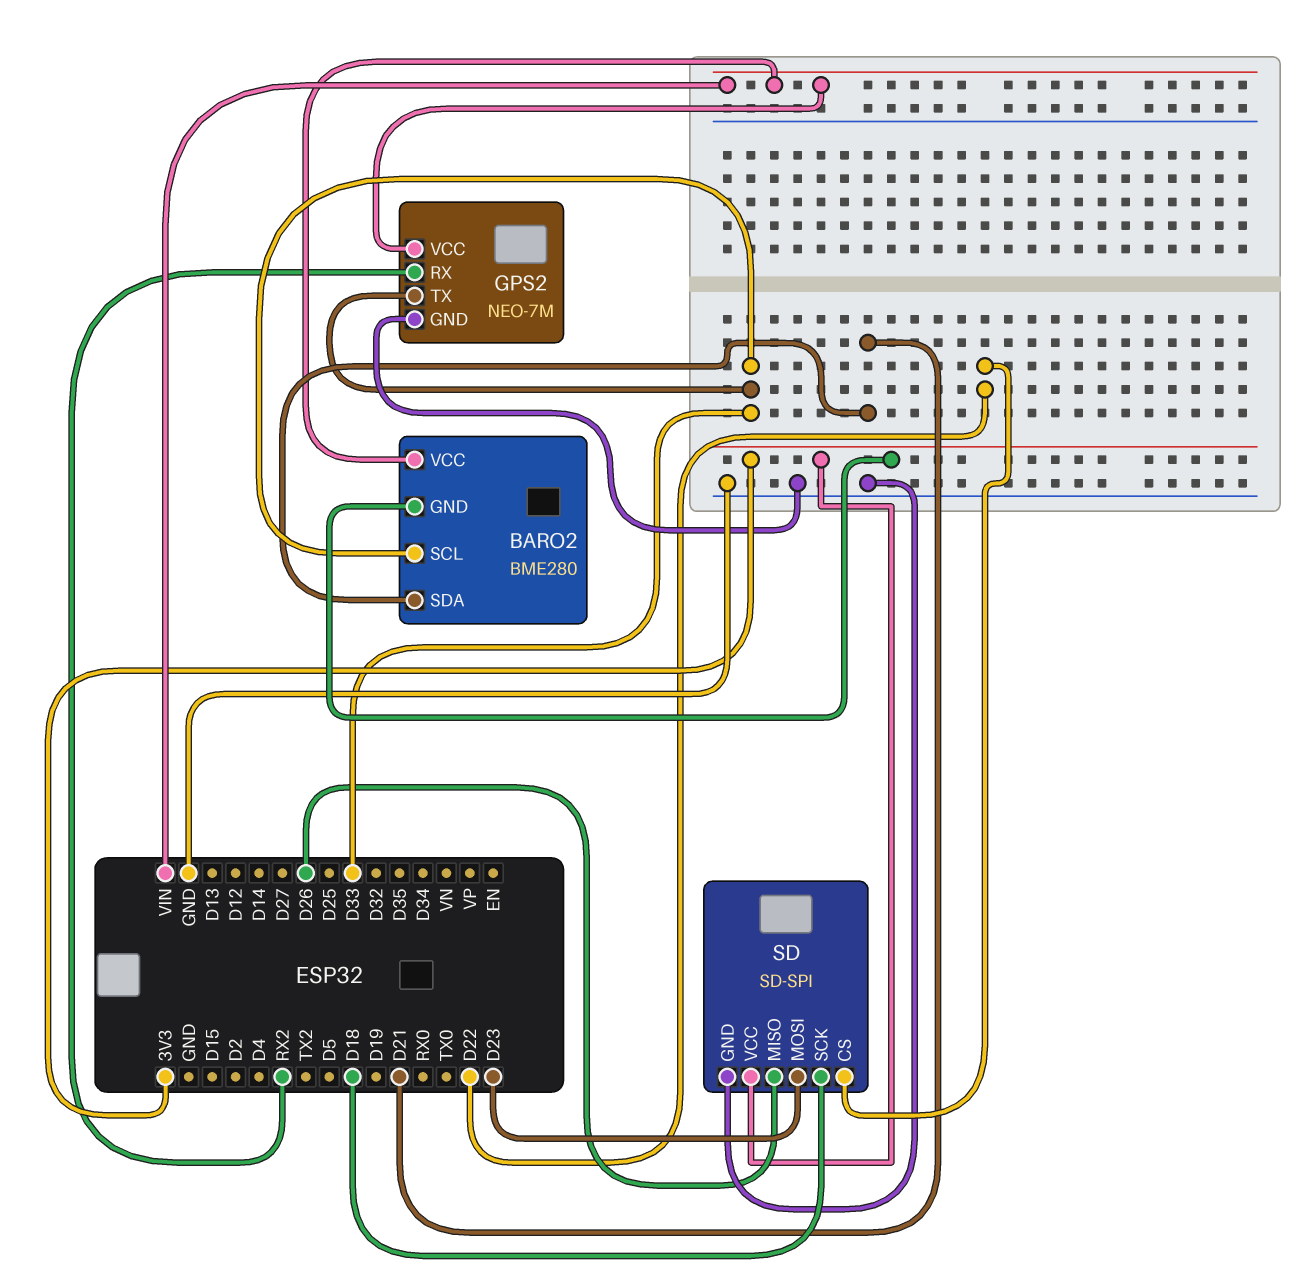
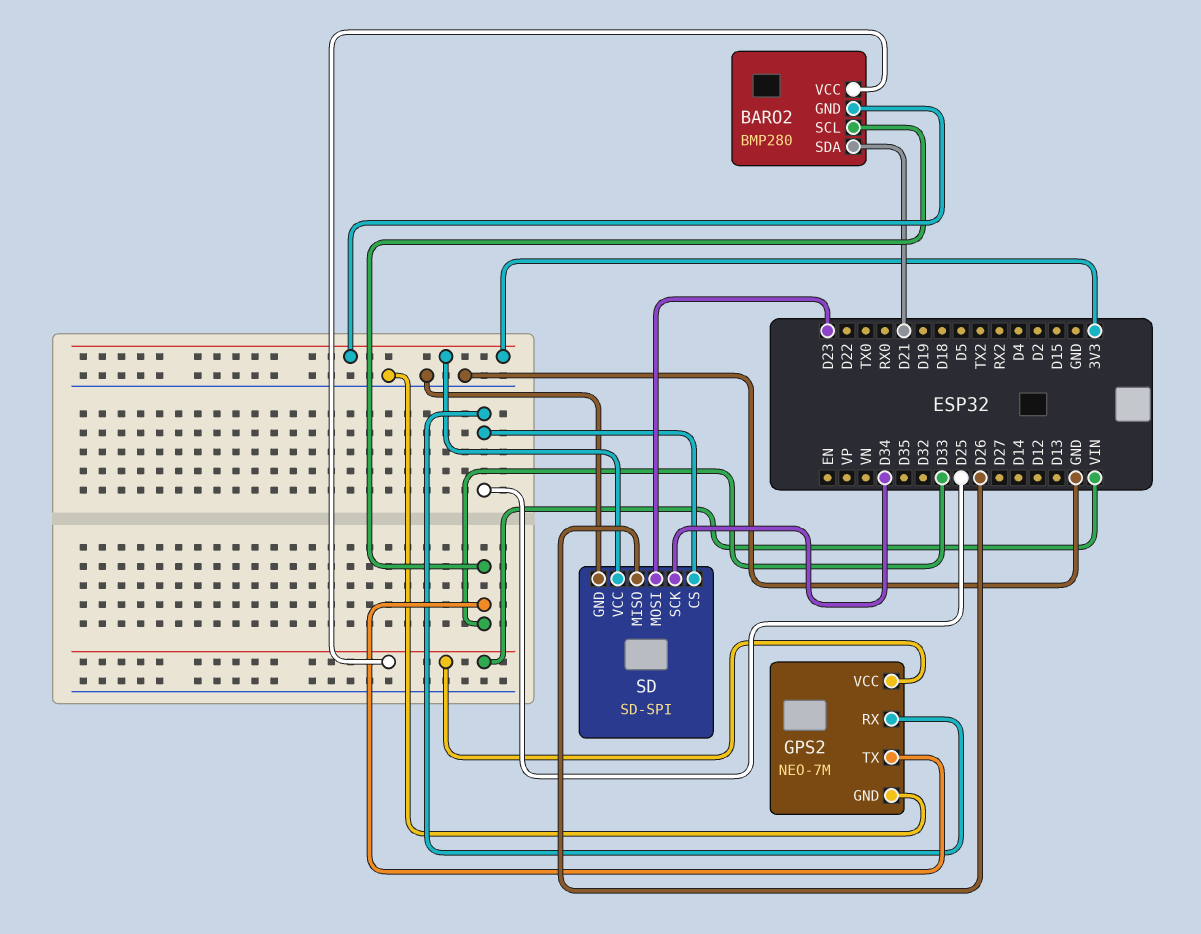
BARO2: BME280 -> BMP280
GPS2 pin RX: RX2 -> D25
SD pin CS: D22 -> D25
SD pin SCK: D18 -> D34

